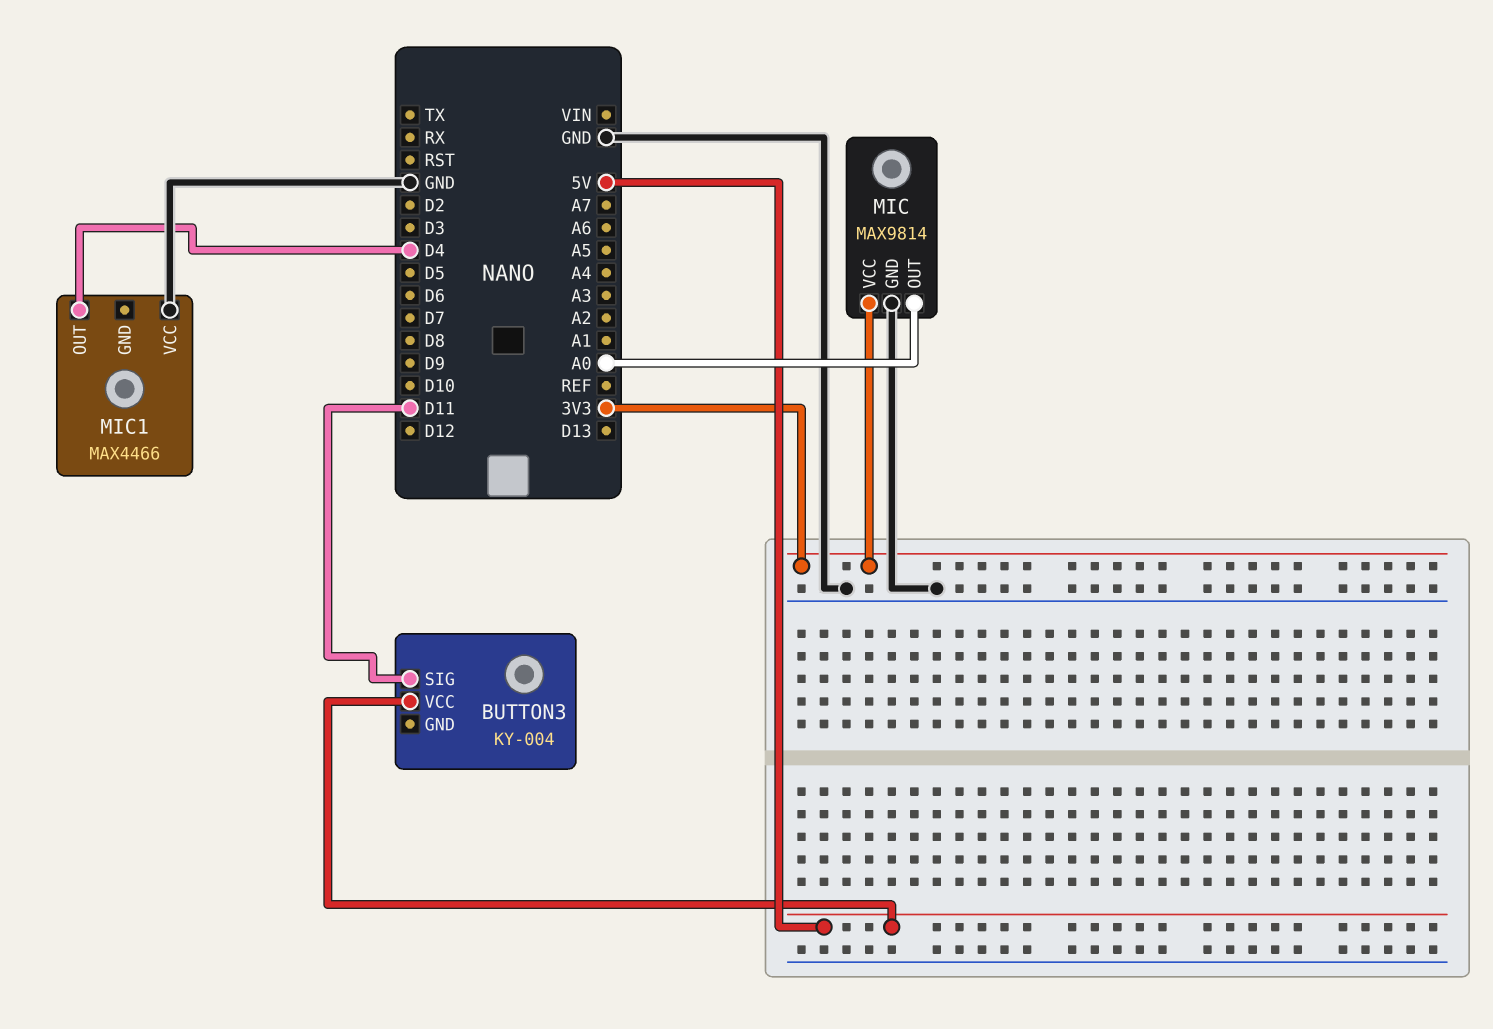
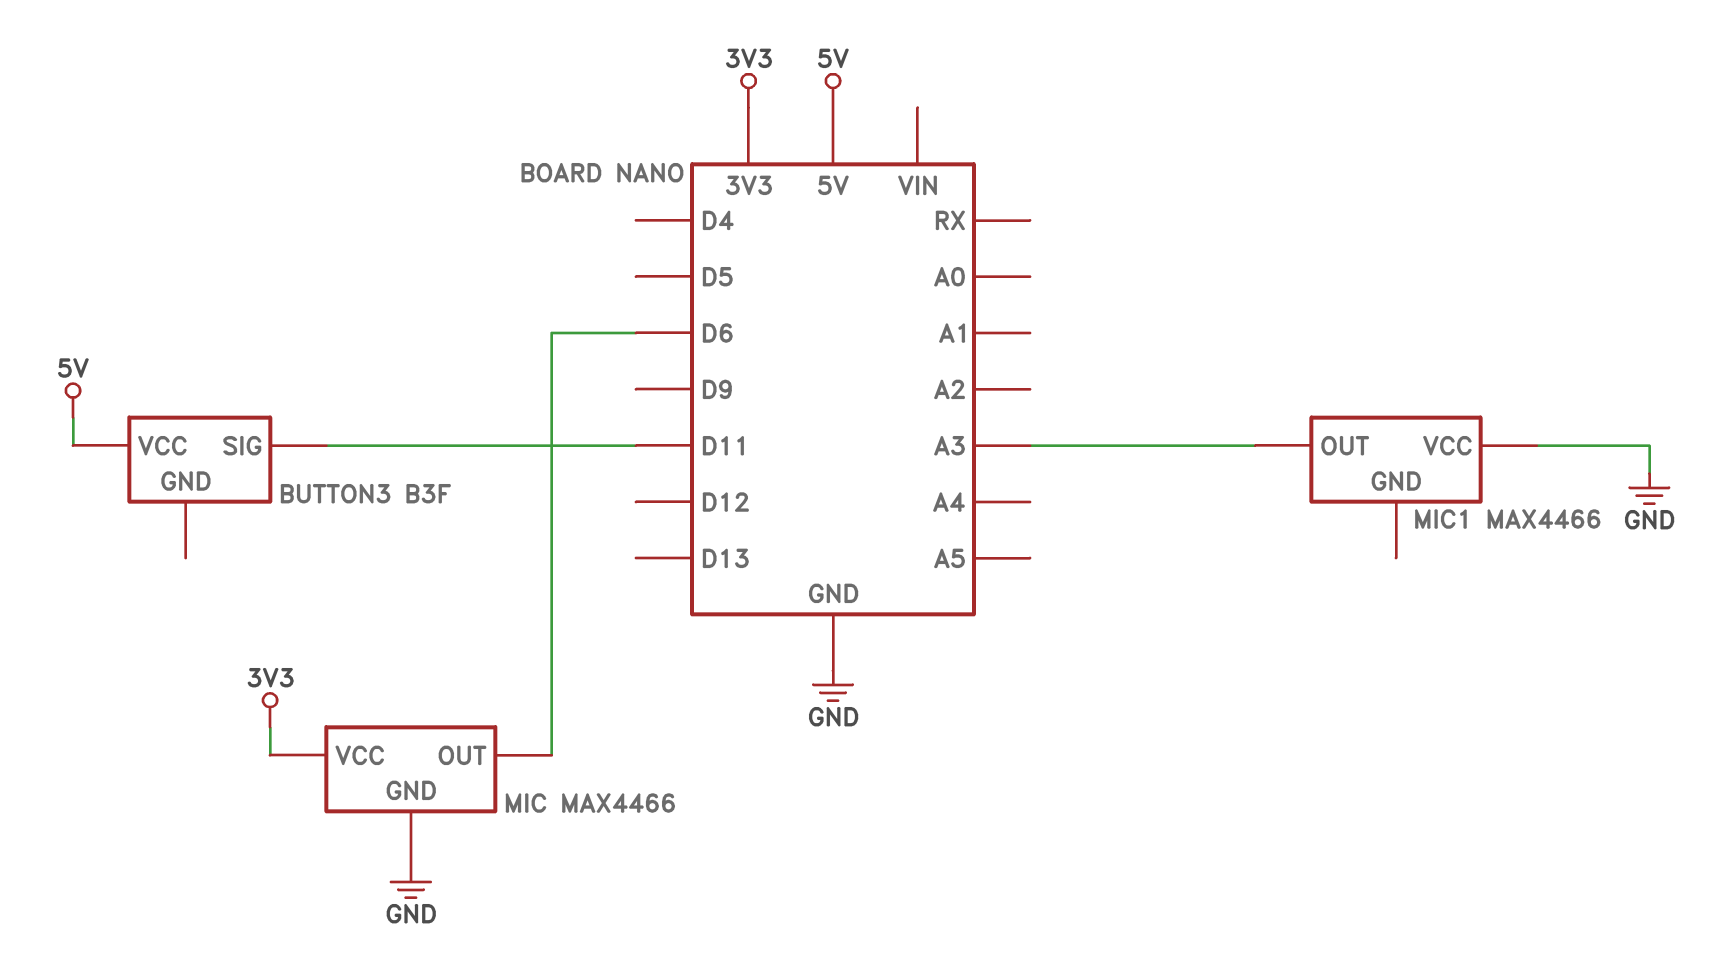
BUTTON3: KY-004 -> B3F
MIC: MAX9814 -> MAX4466
MIC pin OUT: A0 -> D6
MIC1 pin OUT: D4 -> A3

